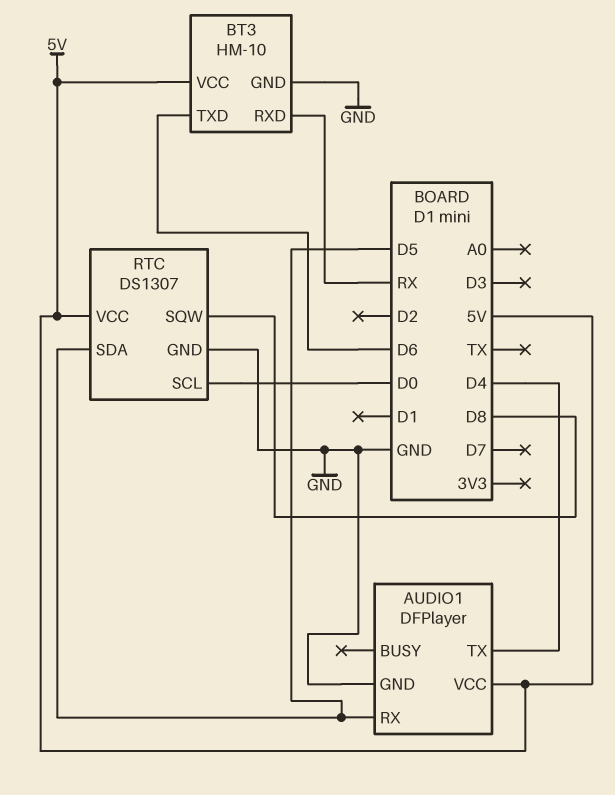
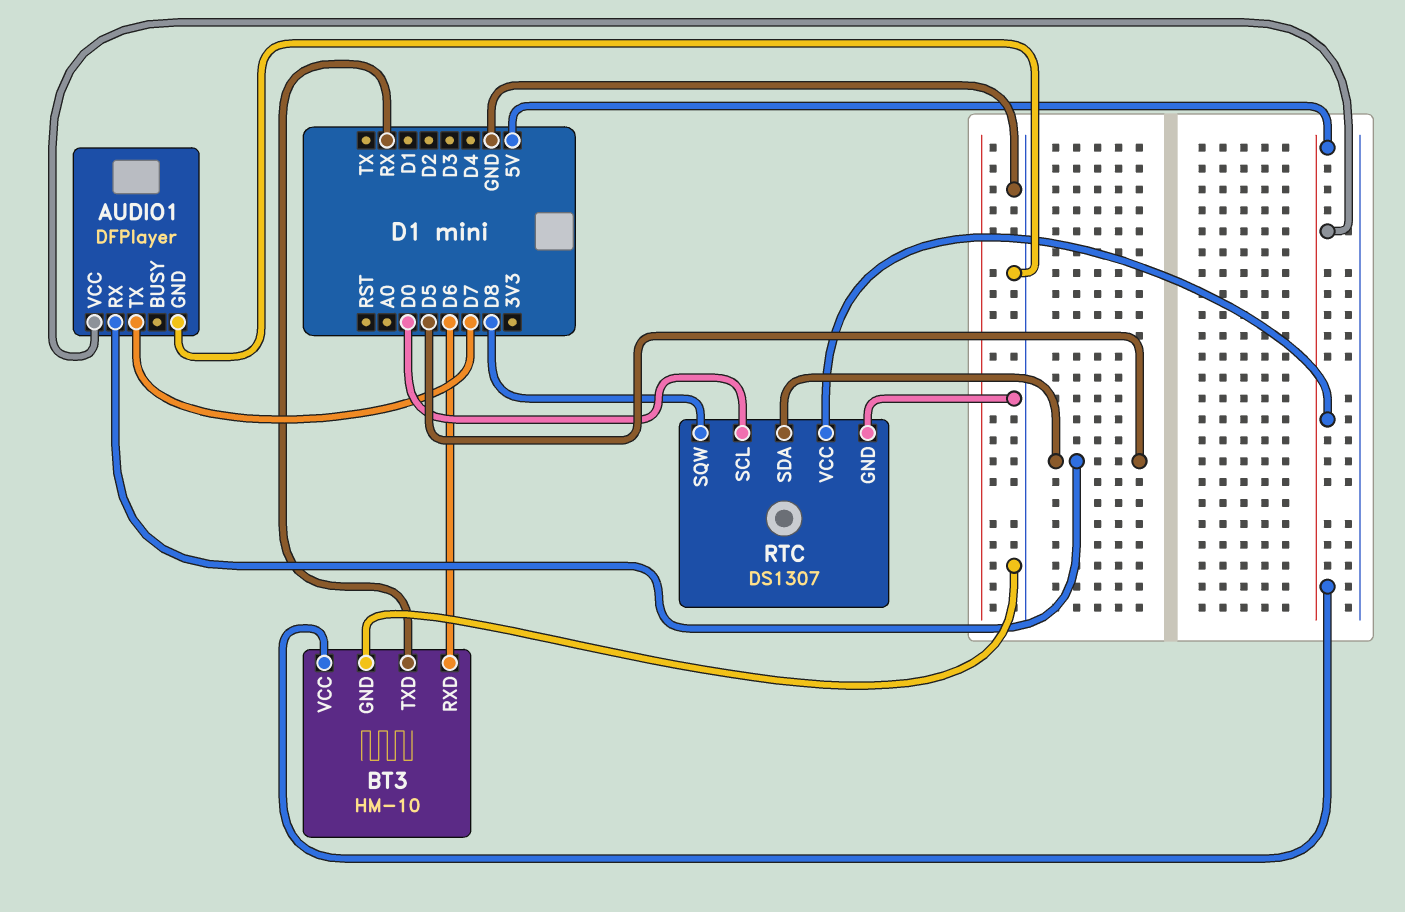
AUDIO1 pin TX: D4 -> D7
BT3 pin RXD: RX -> D6
BT3 pin TXD: D6 -> RX

